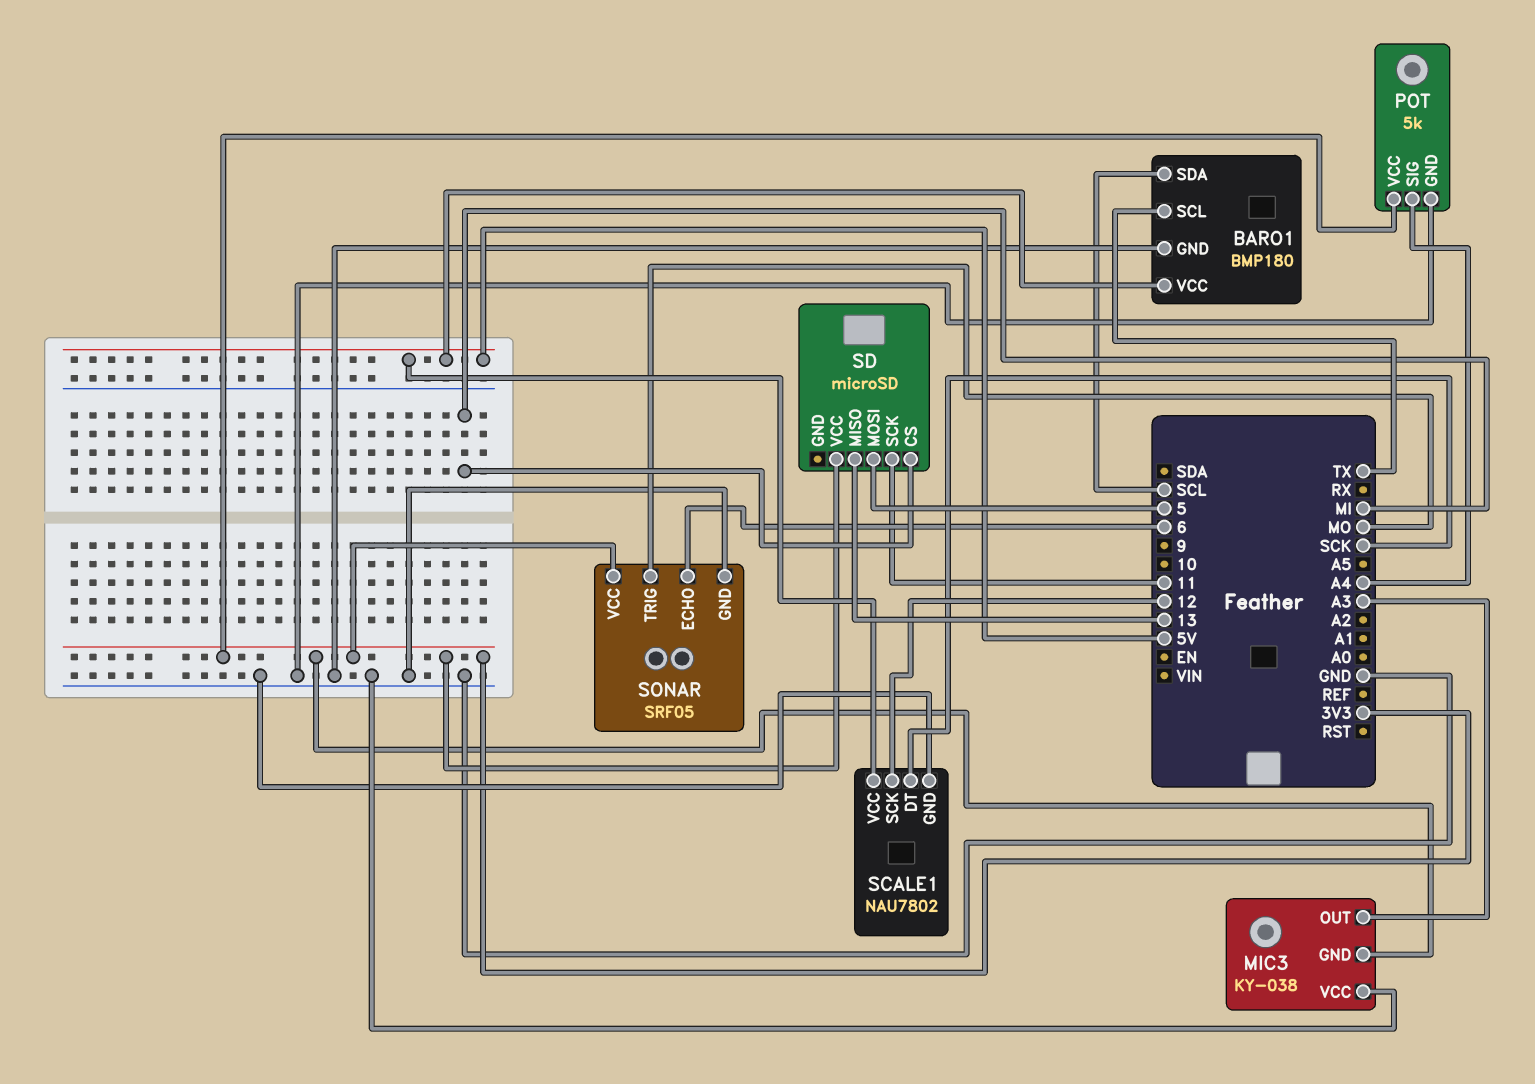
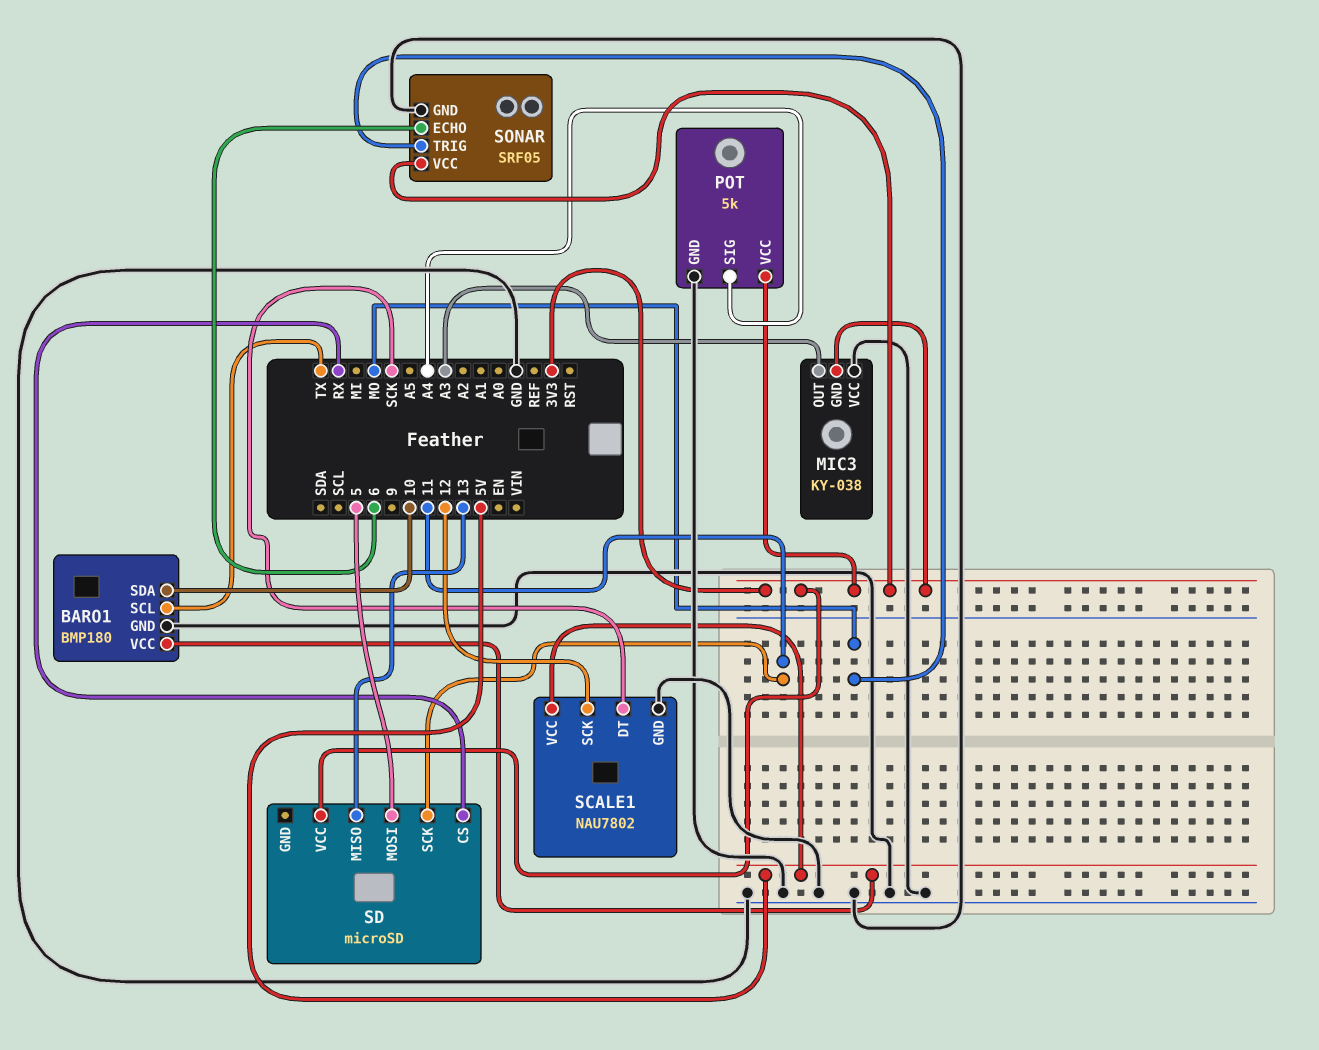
BARO1 pin SDA: SCL -> 10
SD pin CS: MI -> RX

